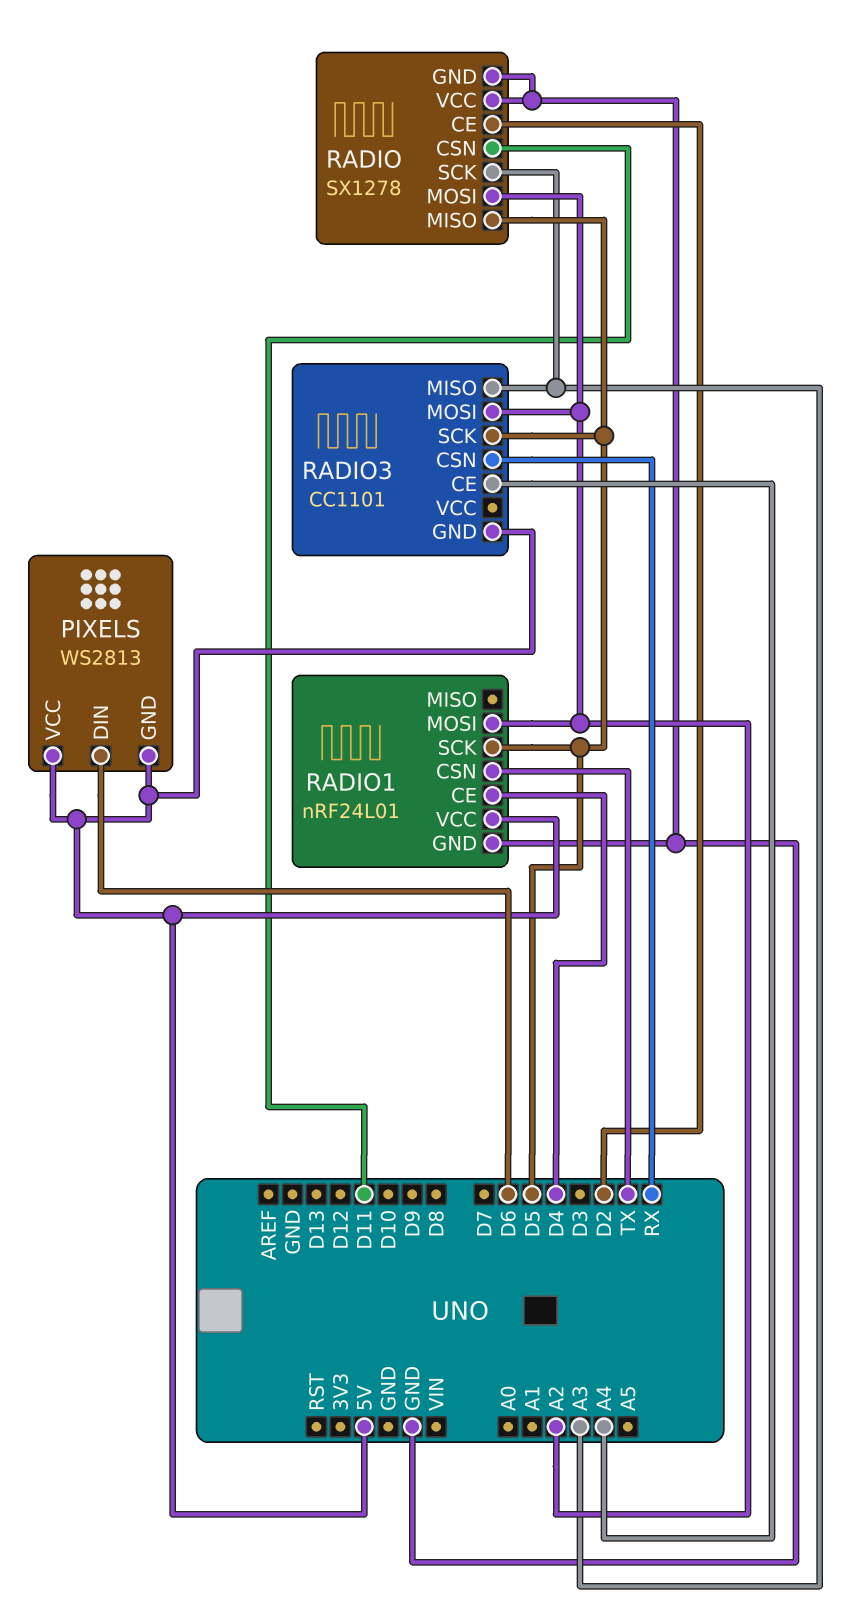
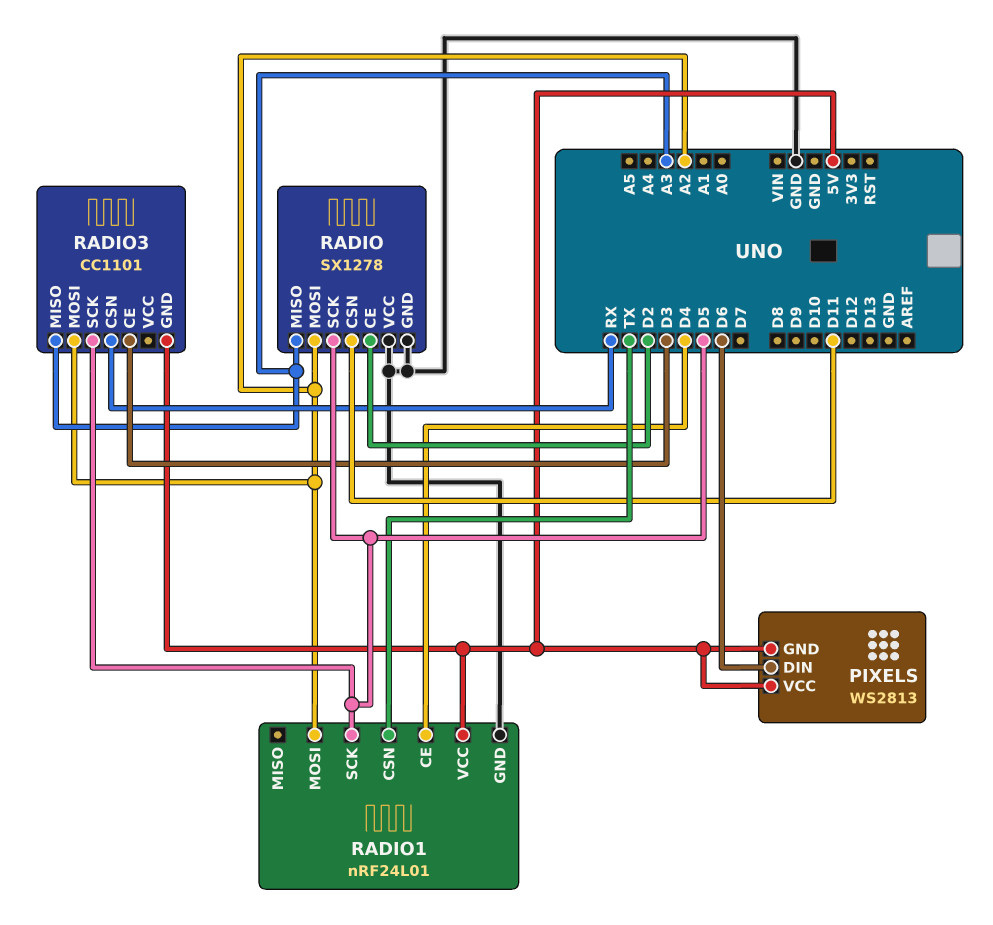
RADIO pin MISO: D5 -> A3
RADIO pin SCK: A3 -> D5
RADIO3 pin CE: A4 -> D3

